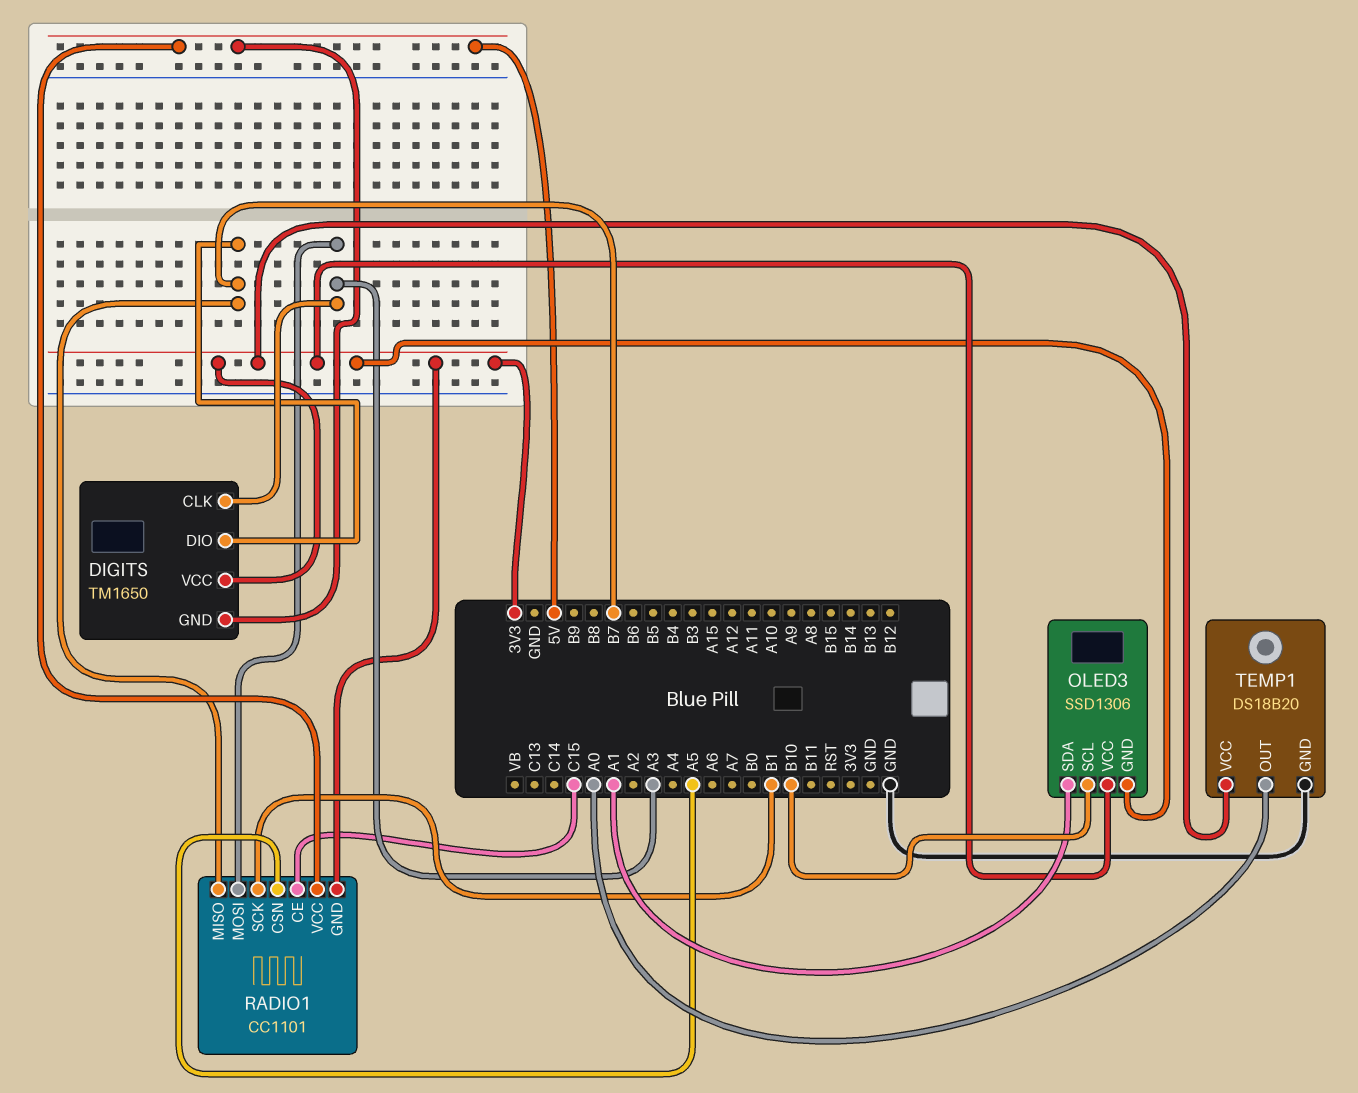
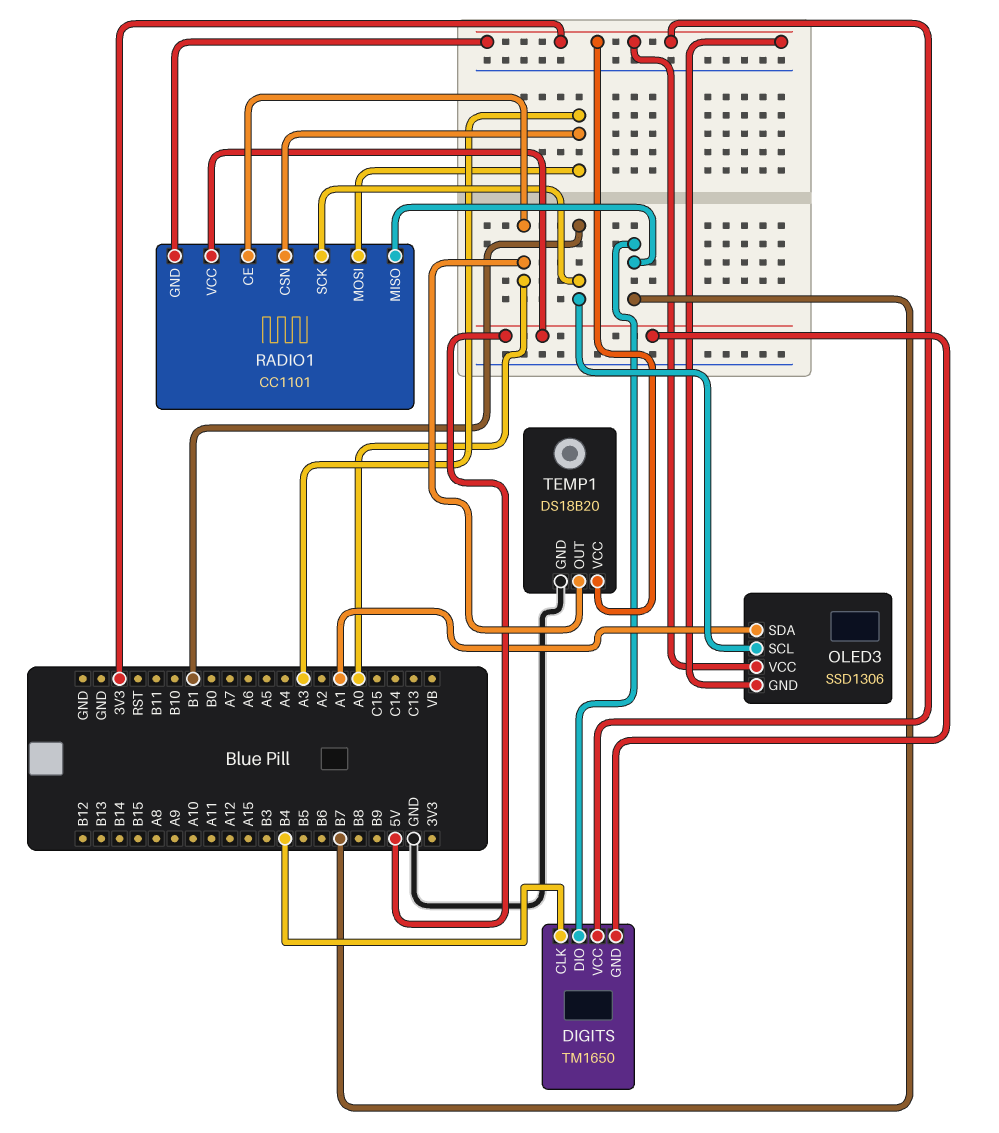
DIGITS pin CLK: A3 -> B4
OLED3 pin SCL: B10 -> B1
RADIO1 pin CE: C15 -> A0
RADIO1 pin CSN: A5 -> A3

